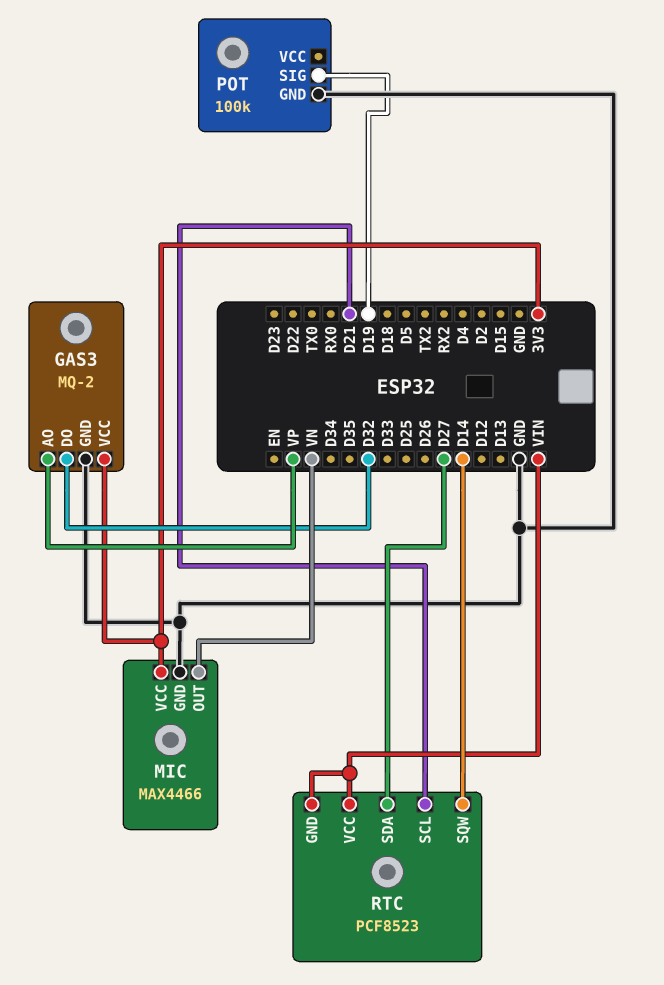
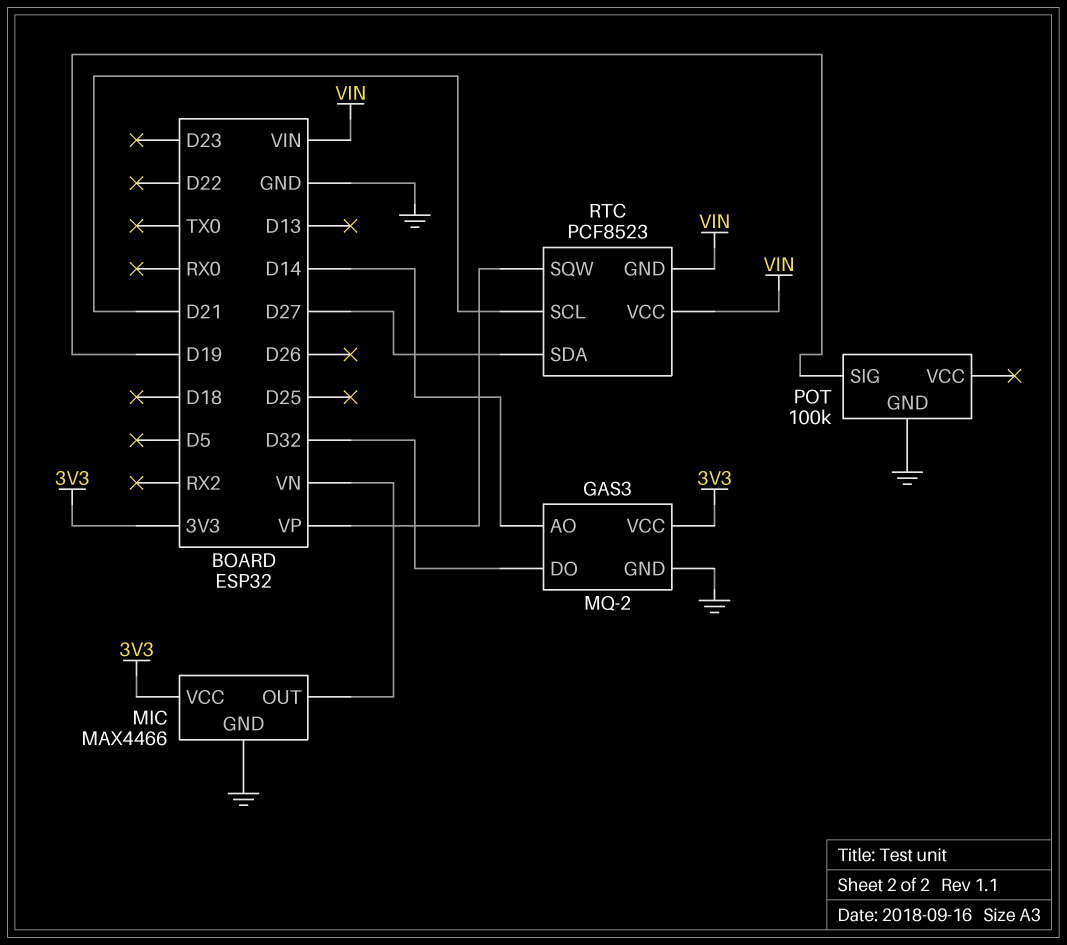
GAS3 pin AO: VP -> D14
RTC pin SQW: D14 -> VP

